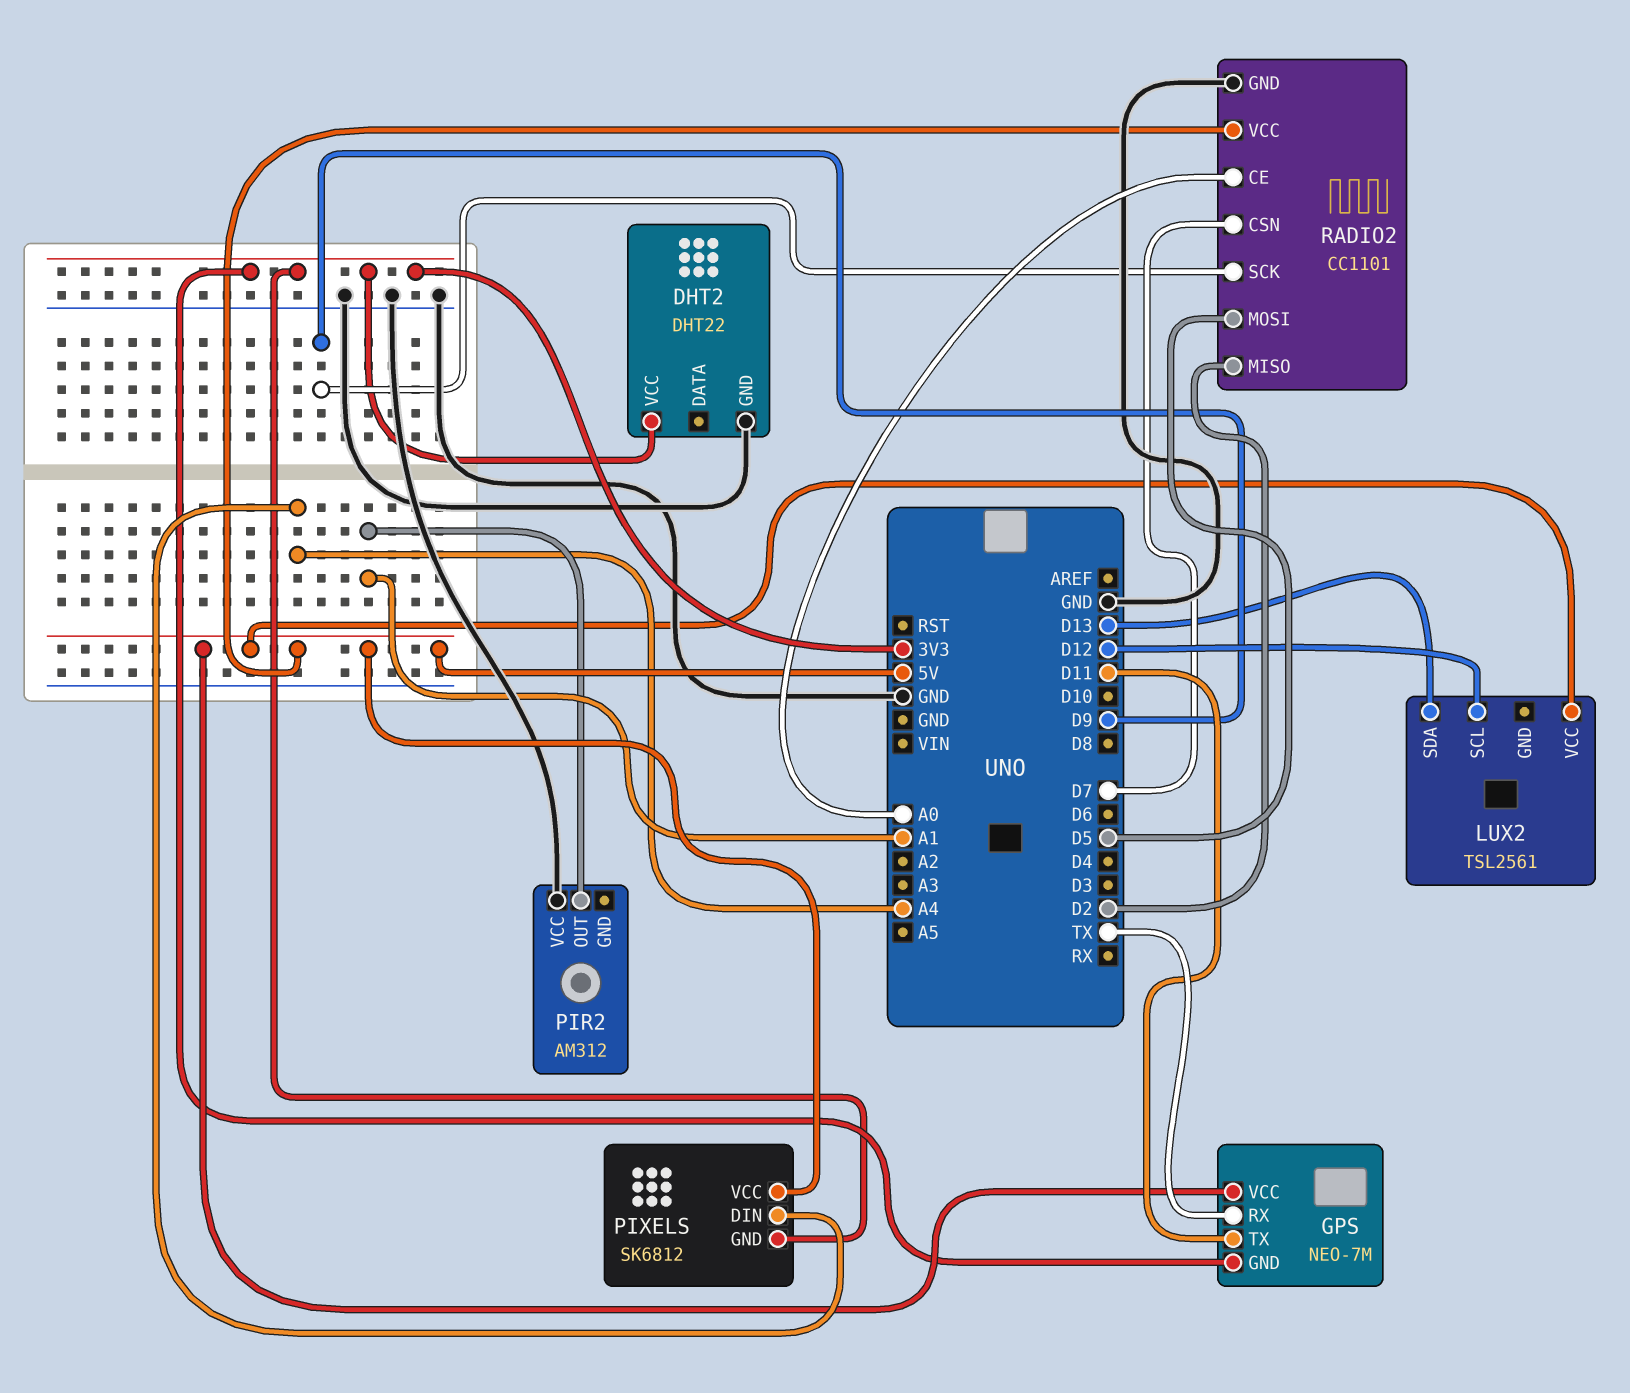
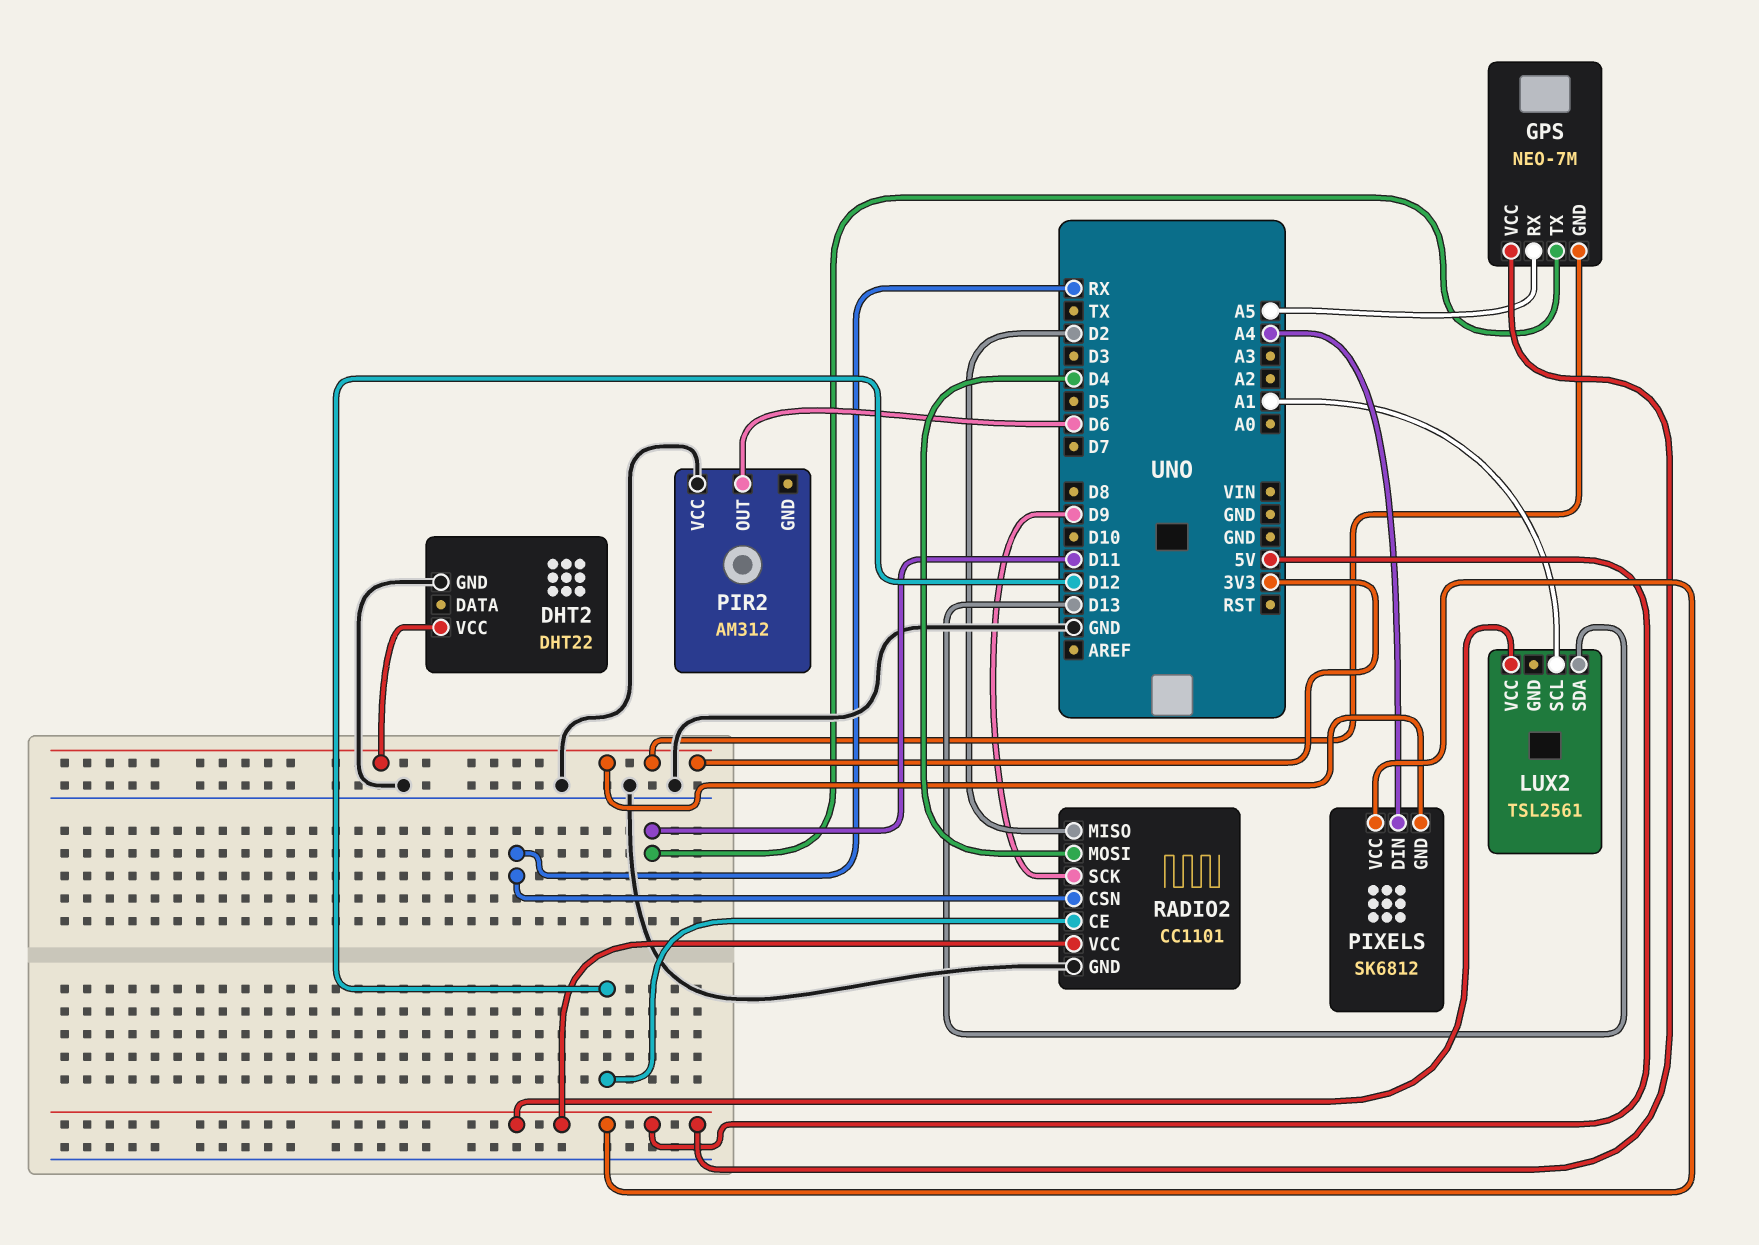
GPS pin RX: TX -> A5
LUX2 pin SCL: D12 -> A1
PIR2 pin OUT: A1 -> D6
RADIO2 pin CE: A0 -> D12
RADIO2 pin CSN: D7 -> RX
RADIO2 pin MOSI: D5 -> D4

